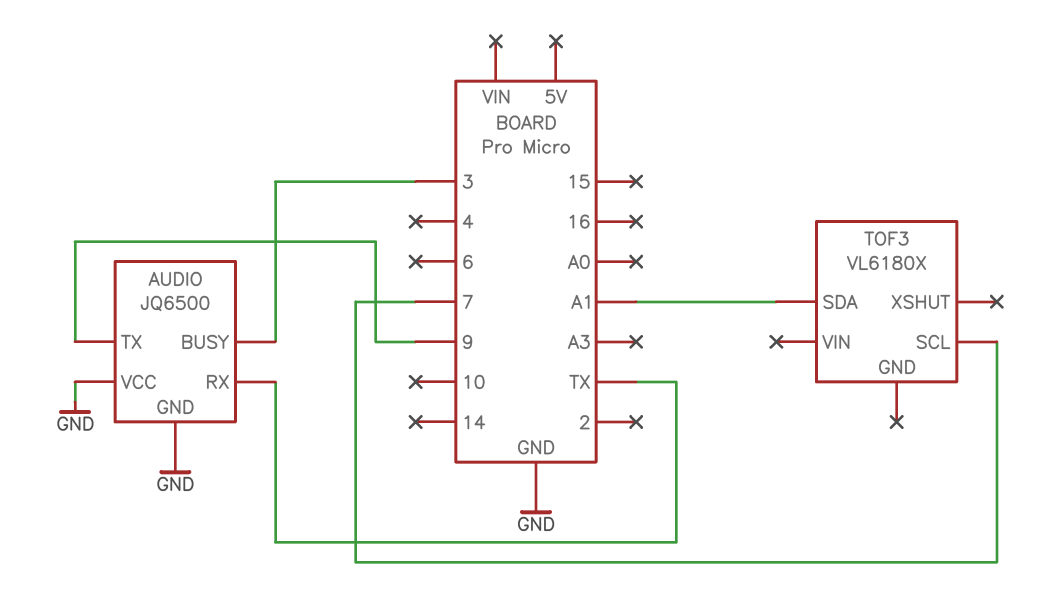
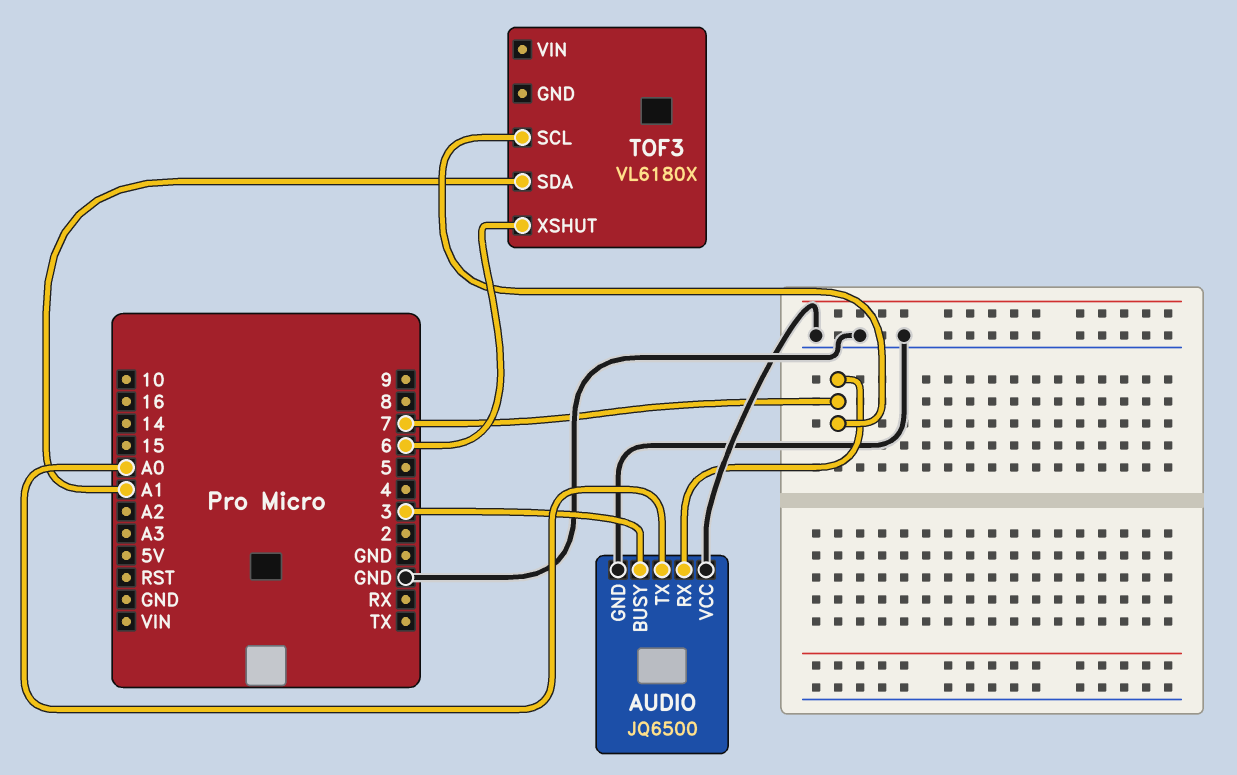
AUDIO pin RX: TX -> 7
AUDIO pin TX: 9 -> A0
TOF3 pin XSHUT: none -> 6

